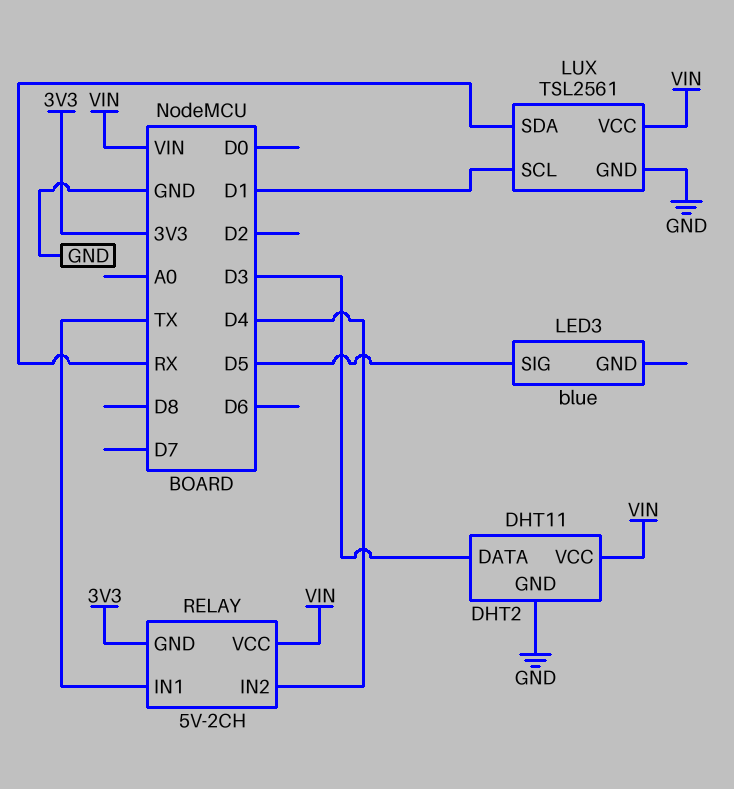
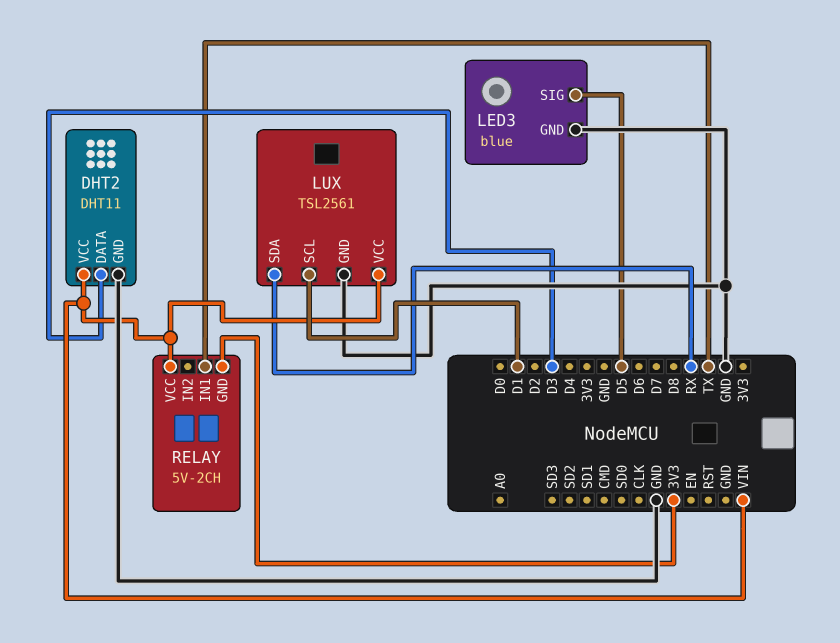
LED3 pin GND: none -> GND
RELAY pin IN2: D4 -> none

